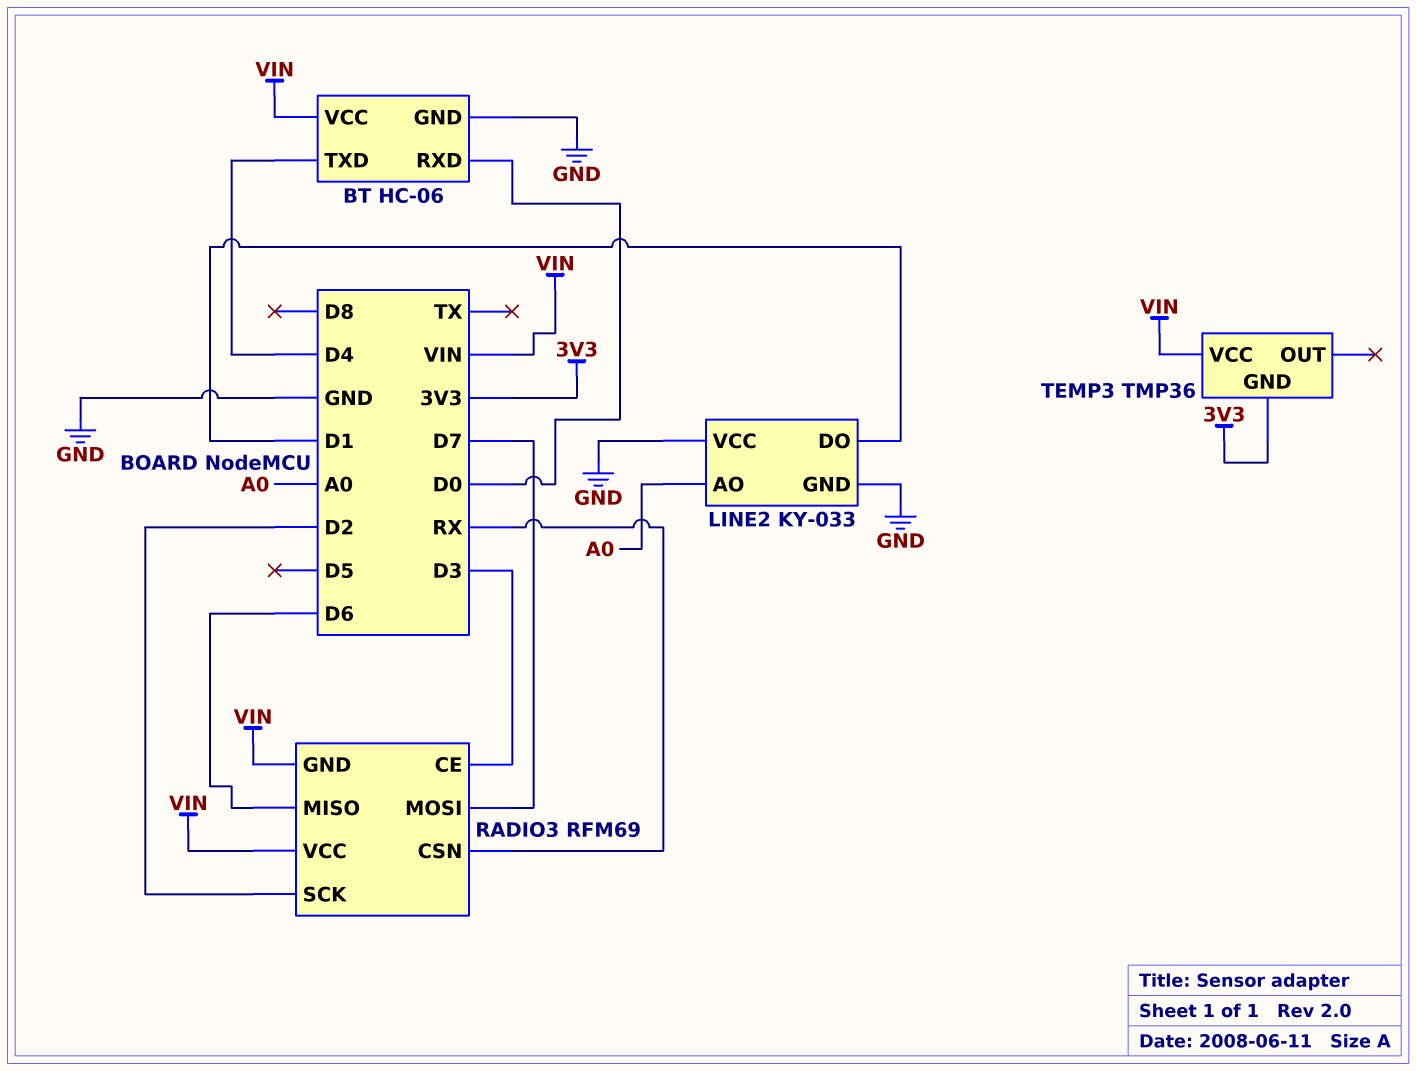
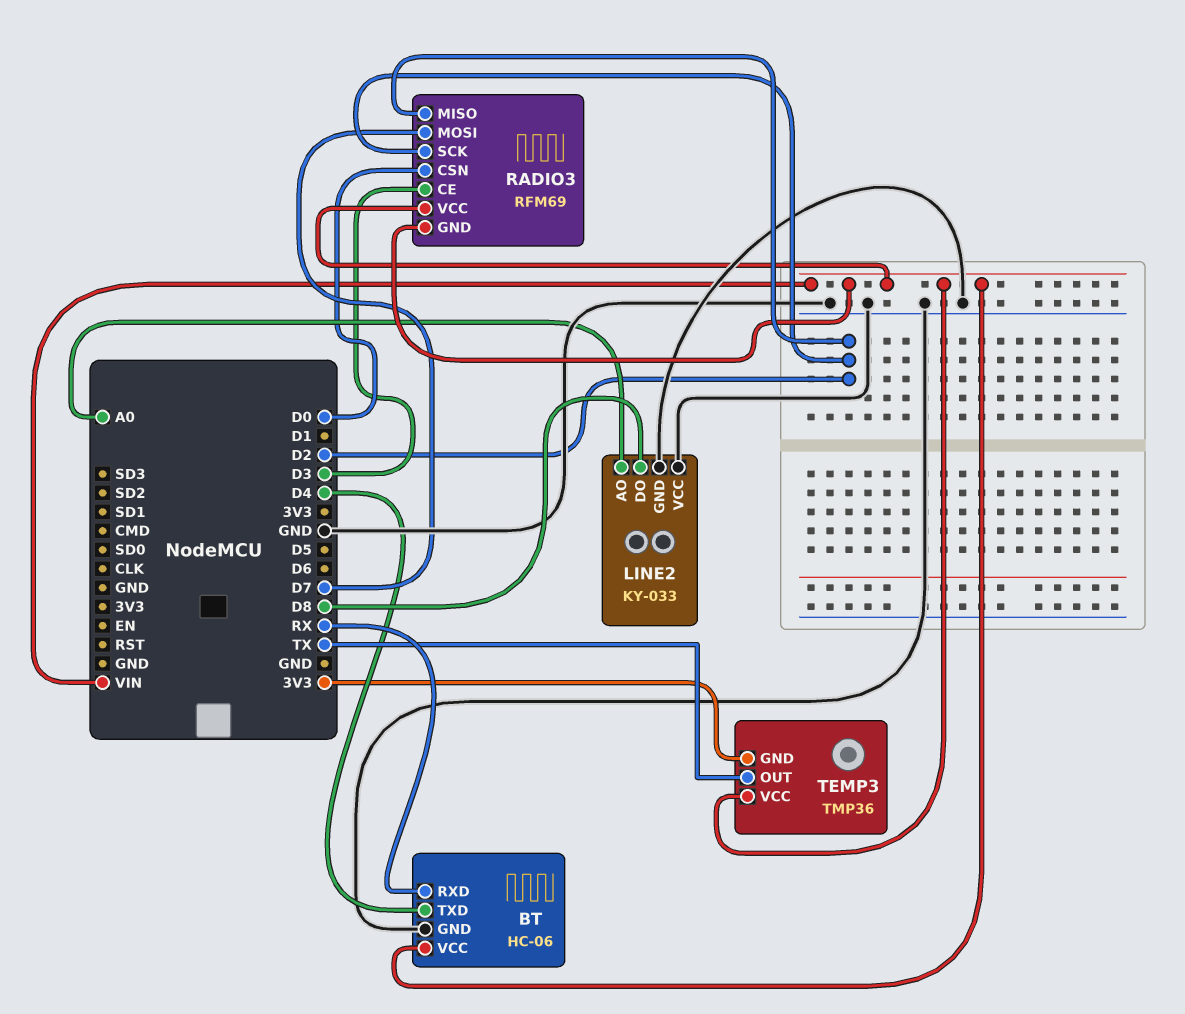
BT pin RXD: D0 -> RX
LINE2 pin DO: D1 -> D8
RADIO3 pin CSN: RX -> D0
RADIO3 pin MISO: D6 -> D2
TEMP3 pin OUT: none -> TX

